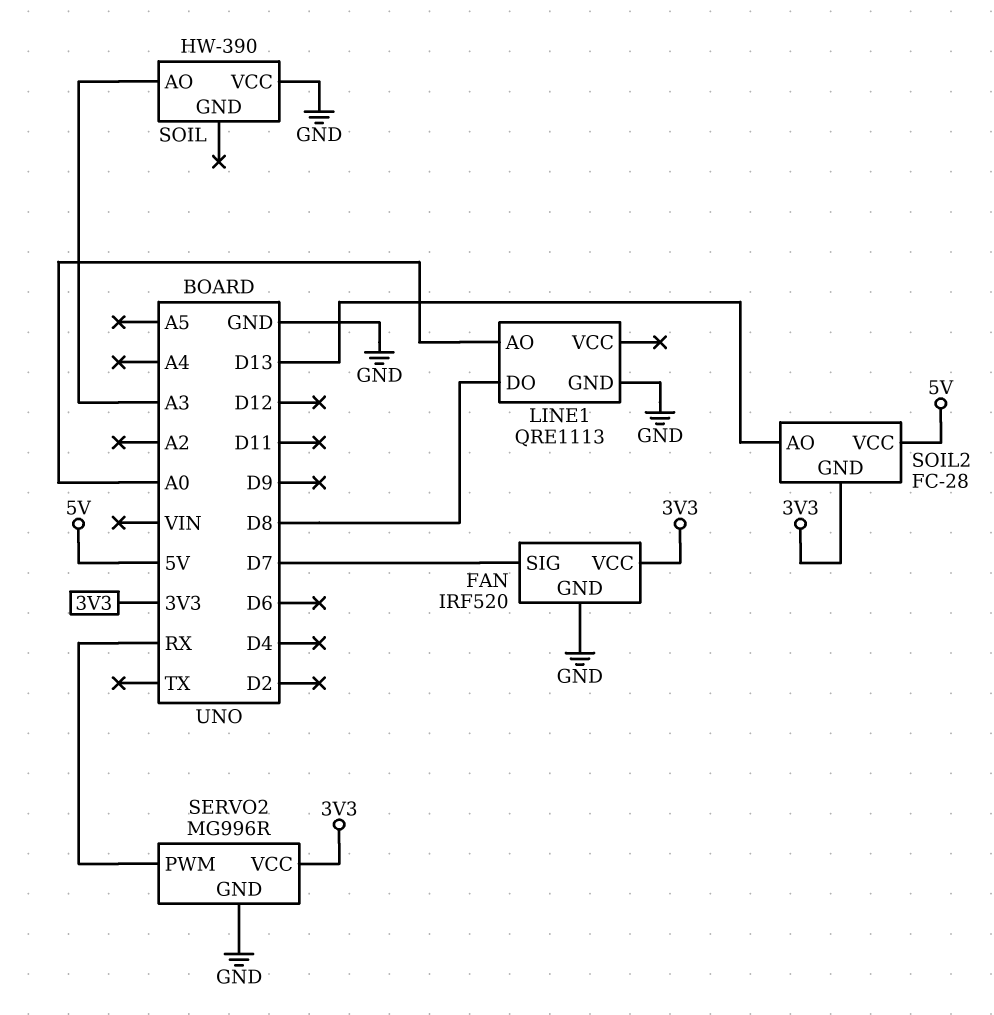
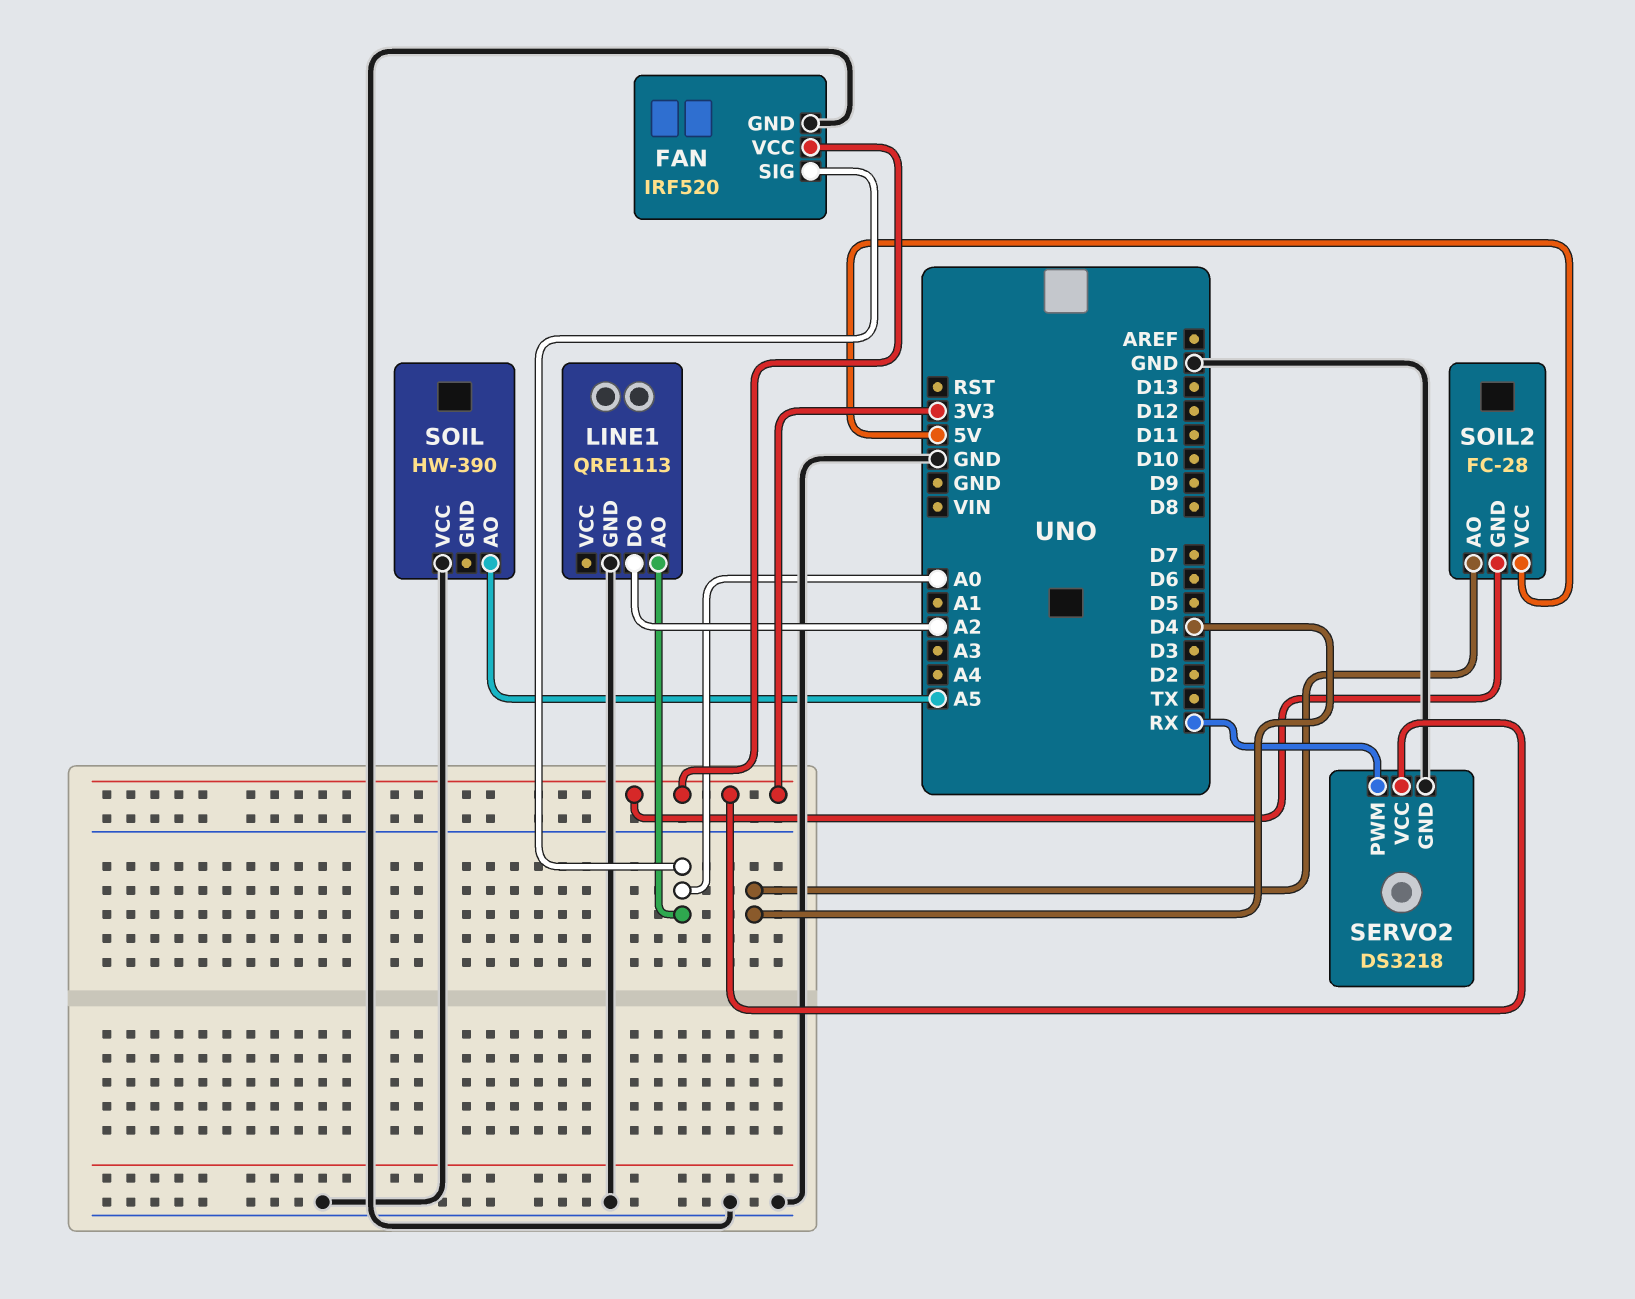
FAN pin SIG: D7 -> A0
LINE1 pin DO: D8 -> A2
SERVO2: MG996R -> DS3218
SOIL pin AO: A3 -> A5
SOIL2 pin AO: D13 -> D4

